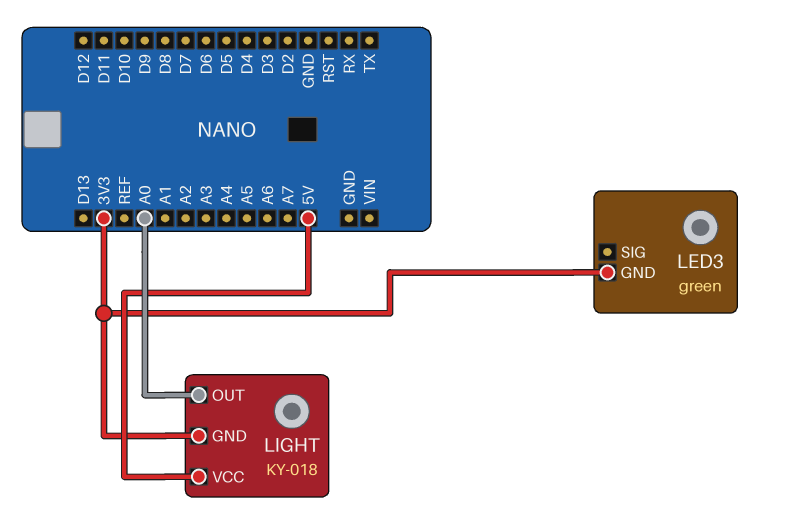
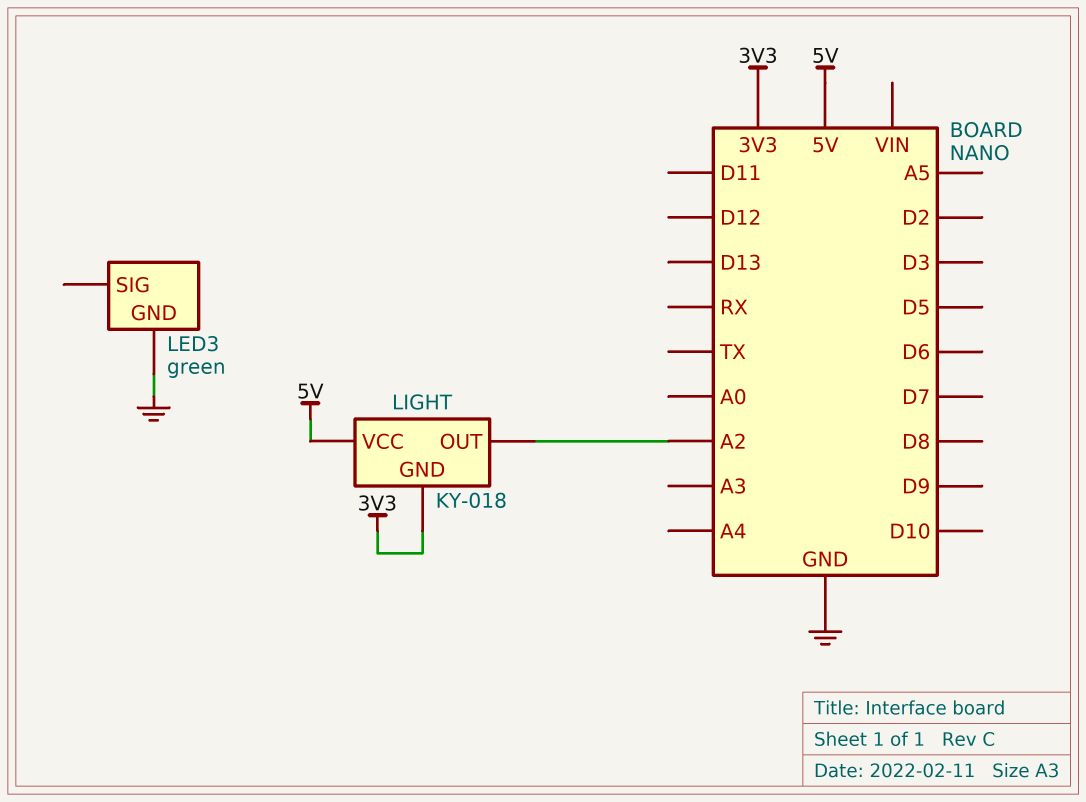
LED3 pin GND: 3V3 -> GND
LIGHT pin OUT: A0 -> A2

